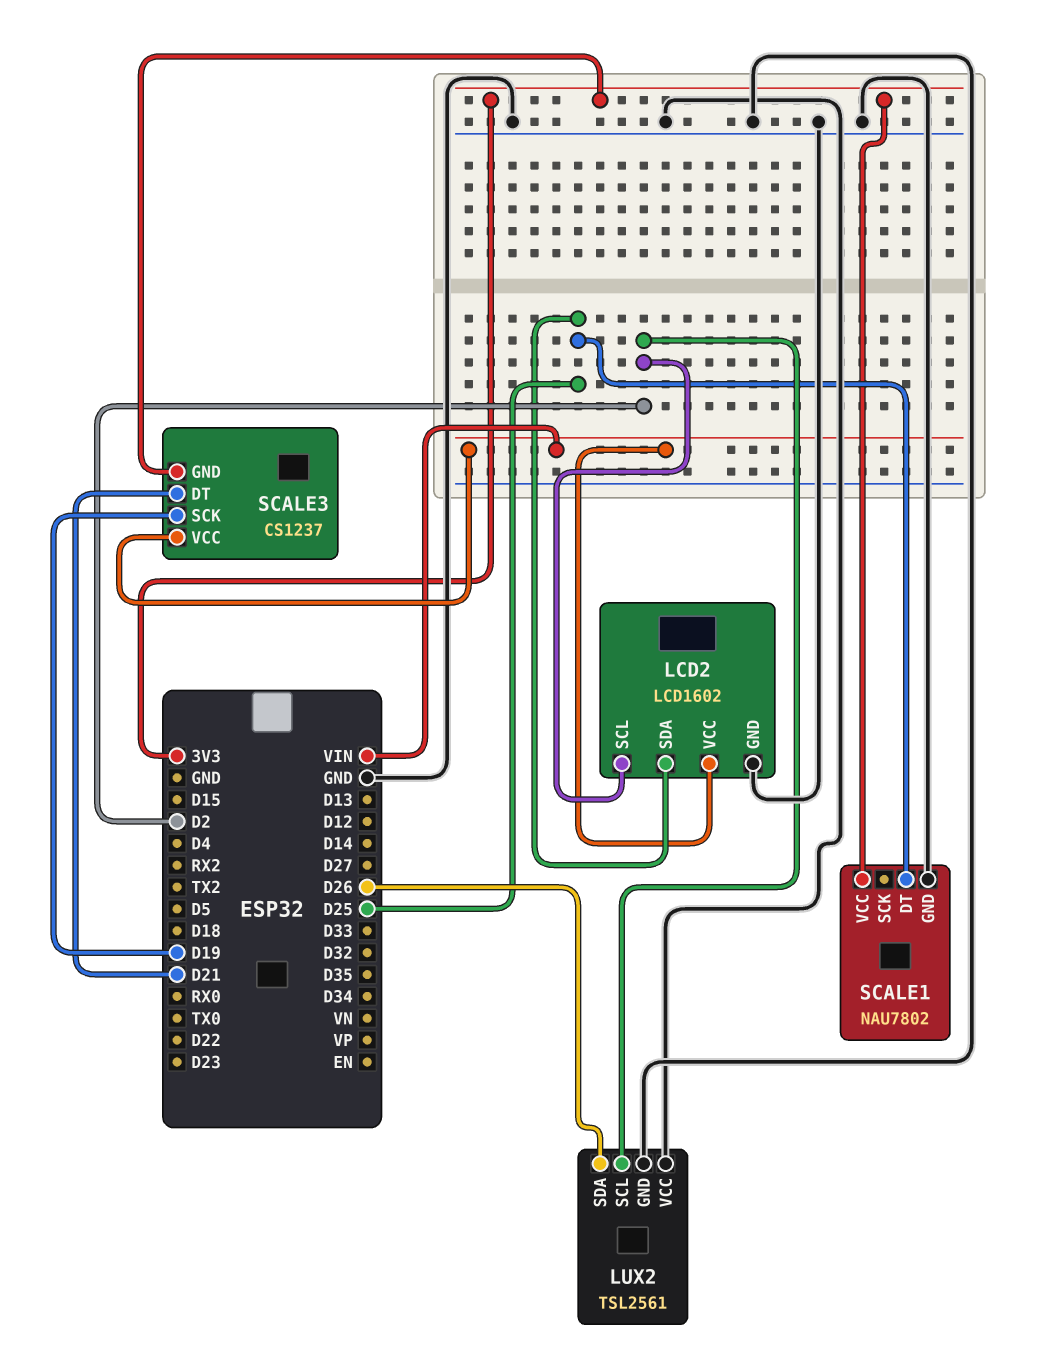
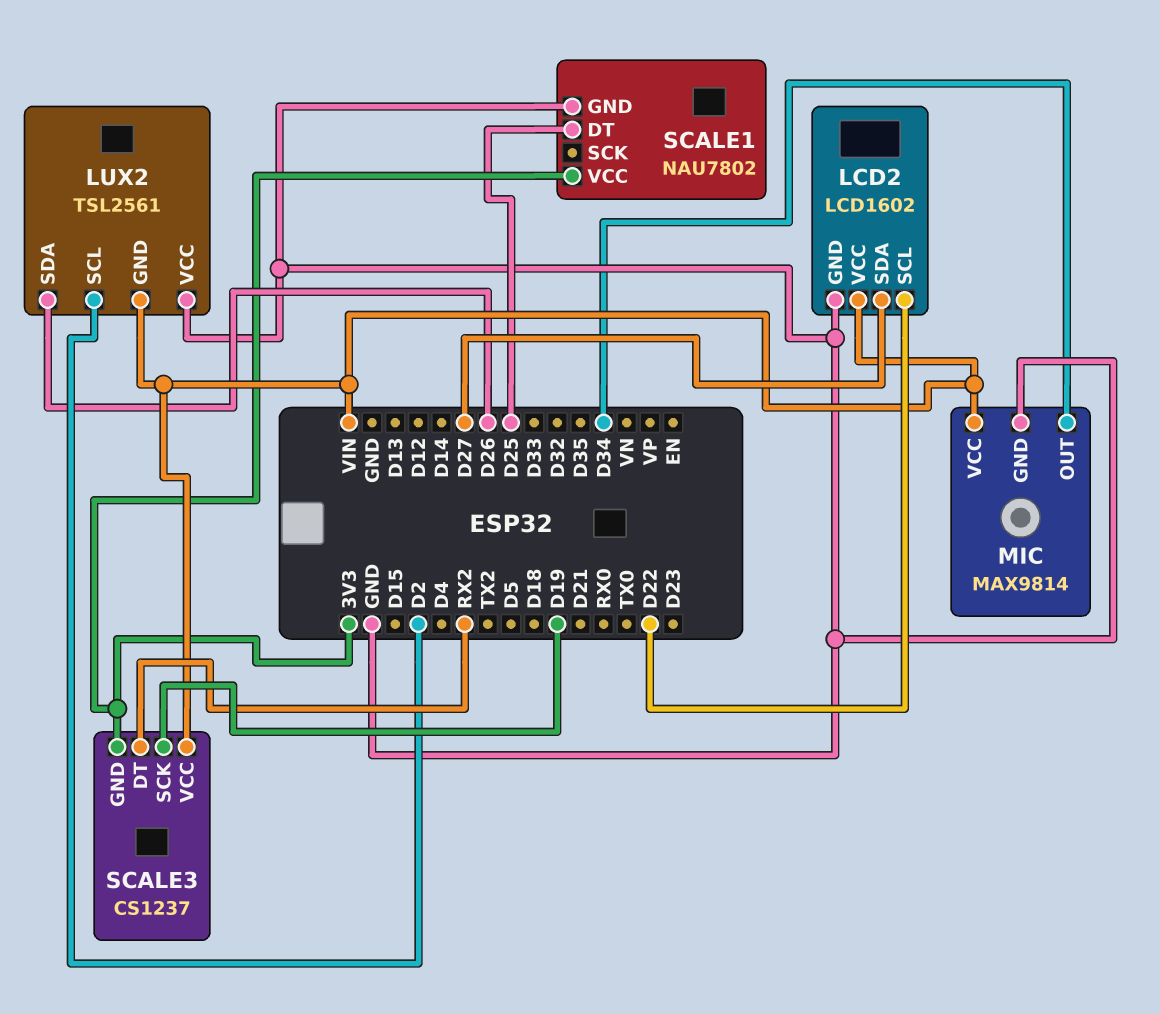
LCD2 pin SCL: D2 -> D22
LCD2 pin SDA: D25 -> D27
LUX2 pin GND: GND -> VIN
MIC: none -> MAX9814
MIC pin GND: none -> GND
MIC pin OUT: none -> D34
MIC pin VCC: none -> VIN
SCALE3 pin DT: D21 -> RX2

